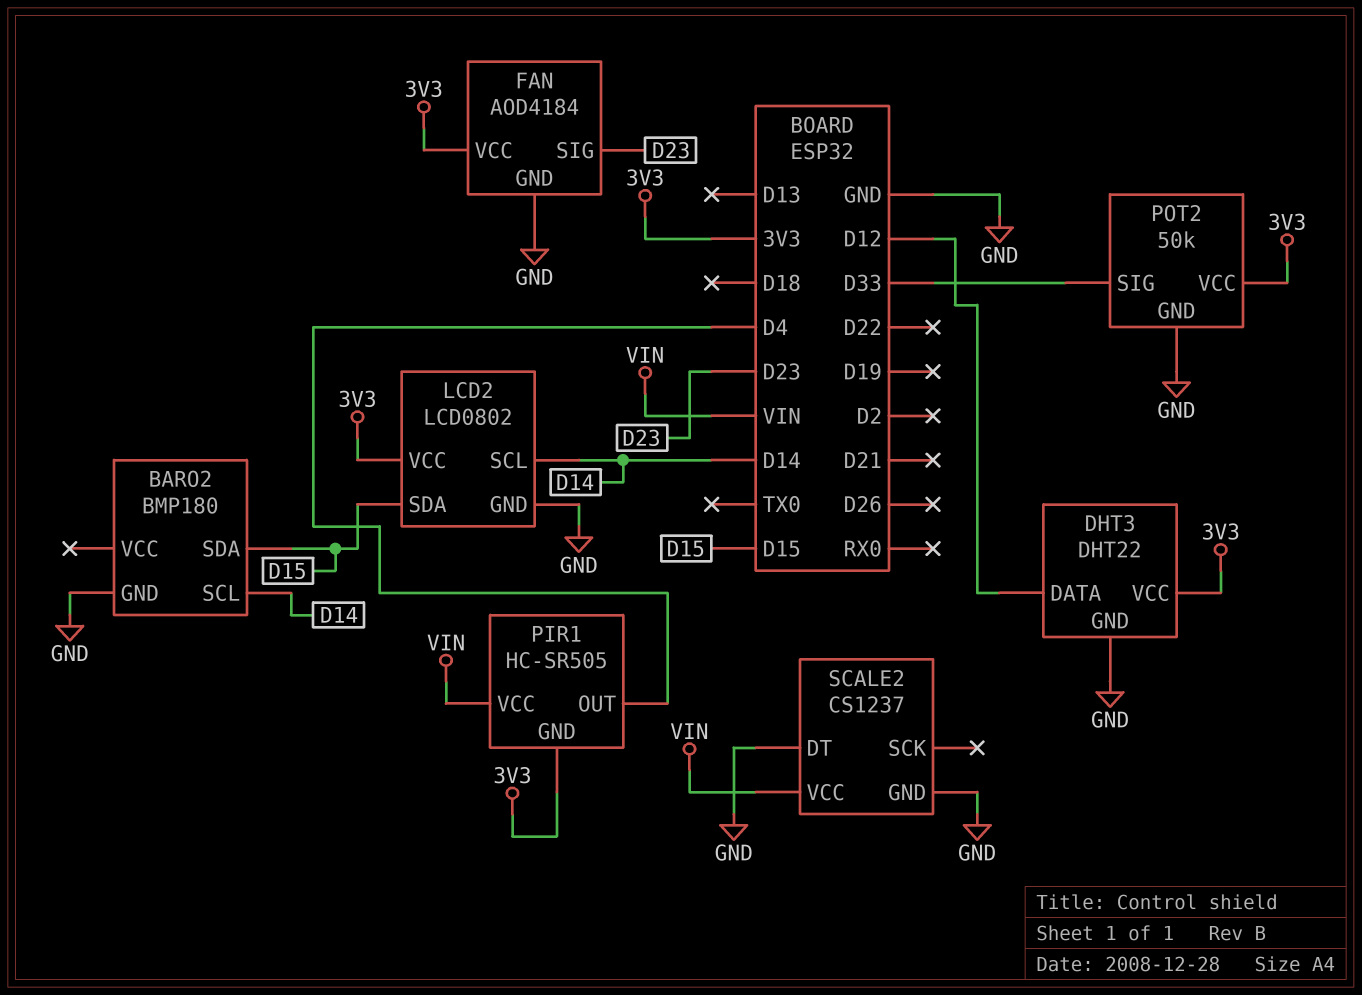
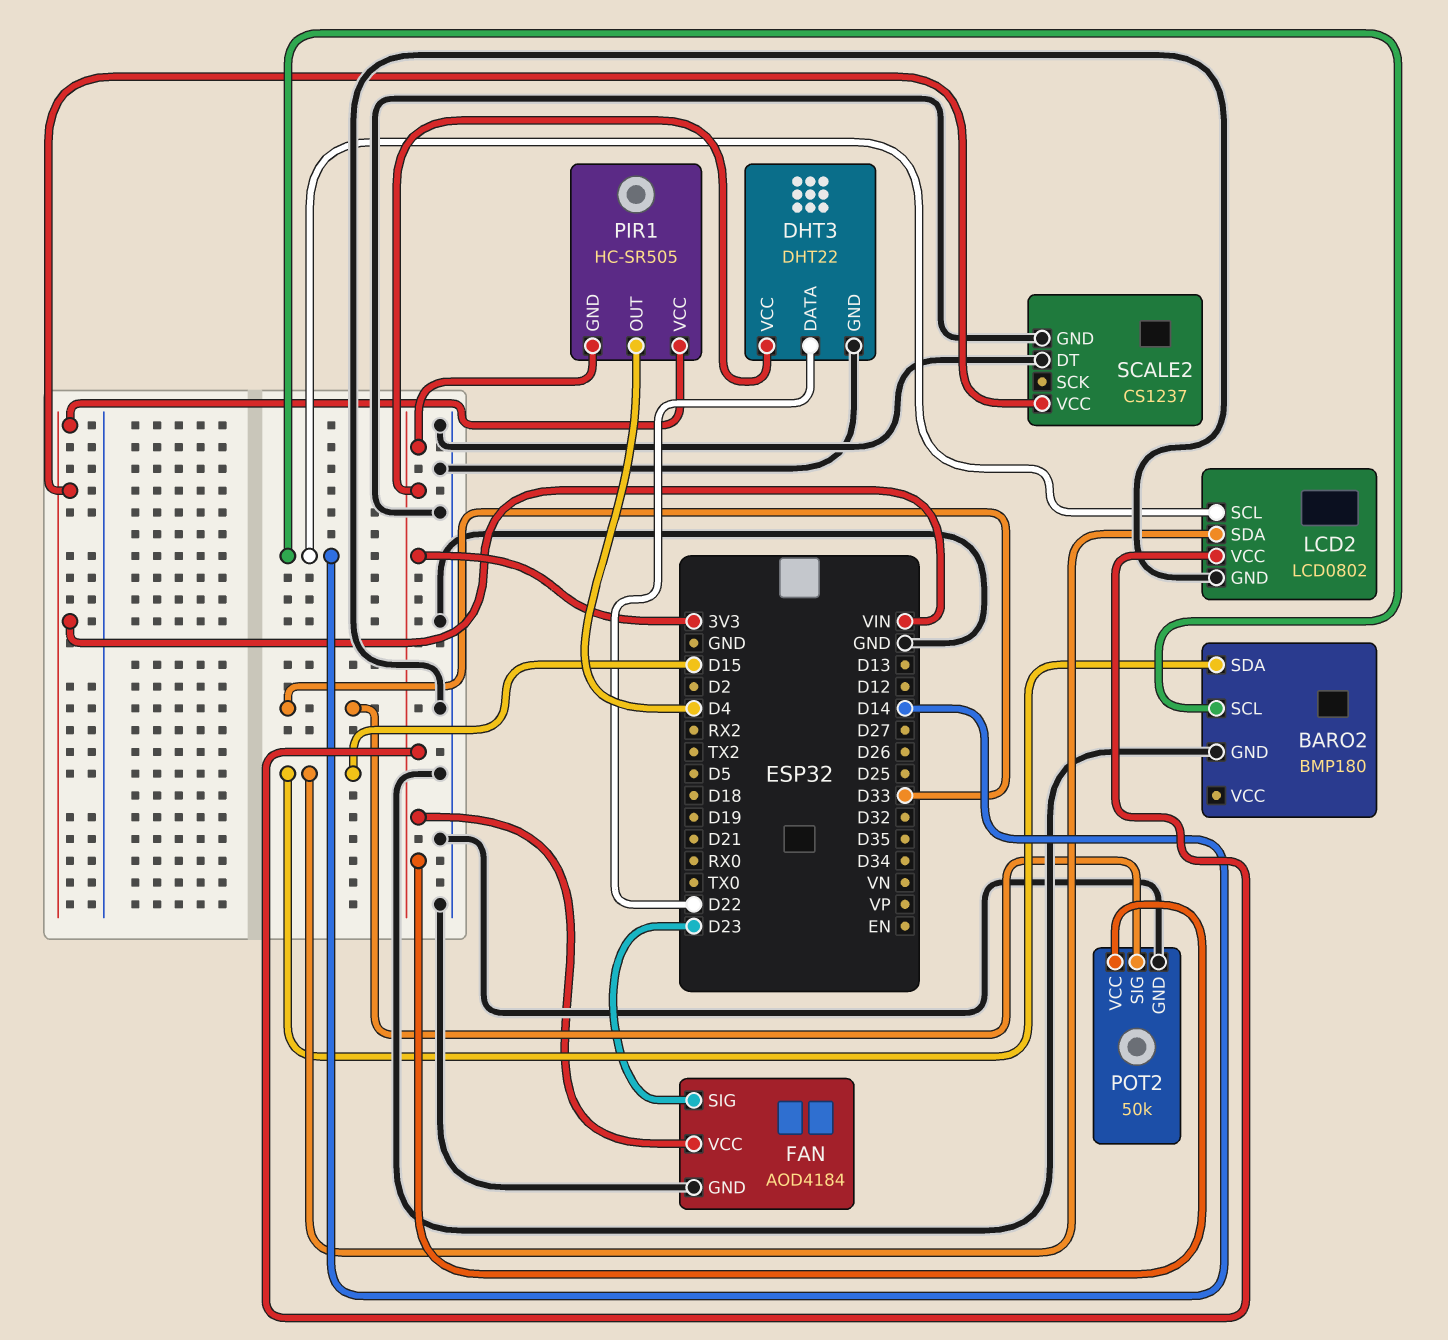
DHT3 pin DATA: D12 -> D22

